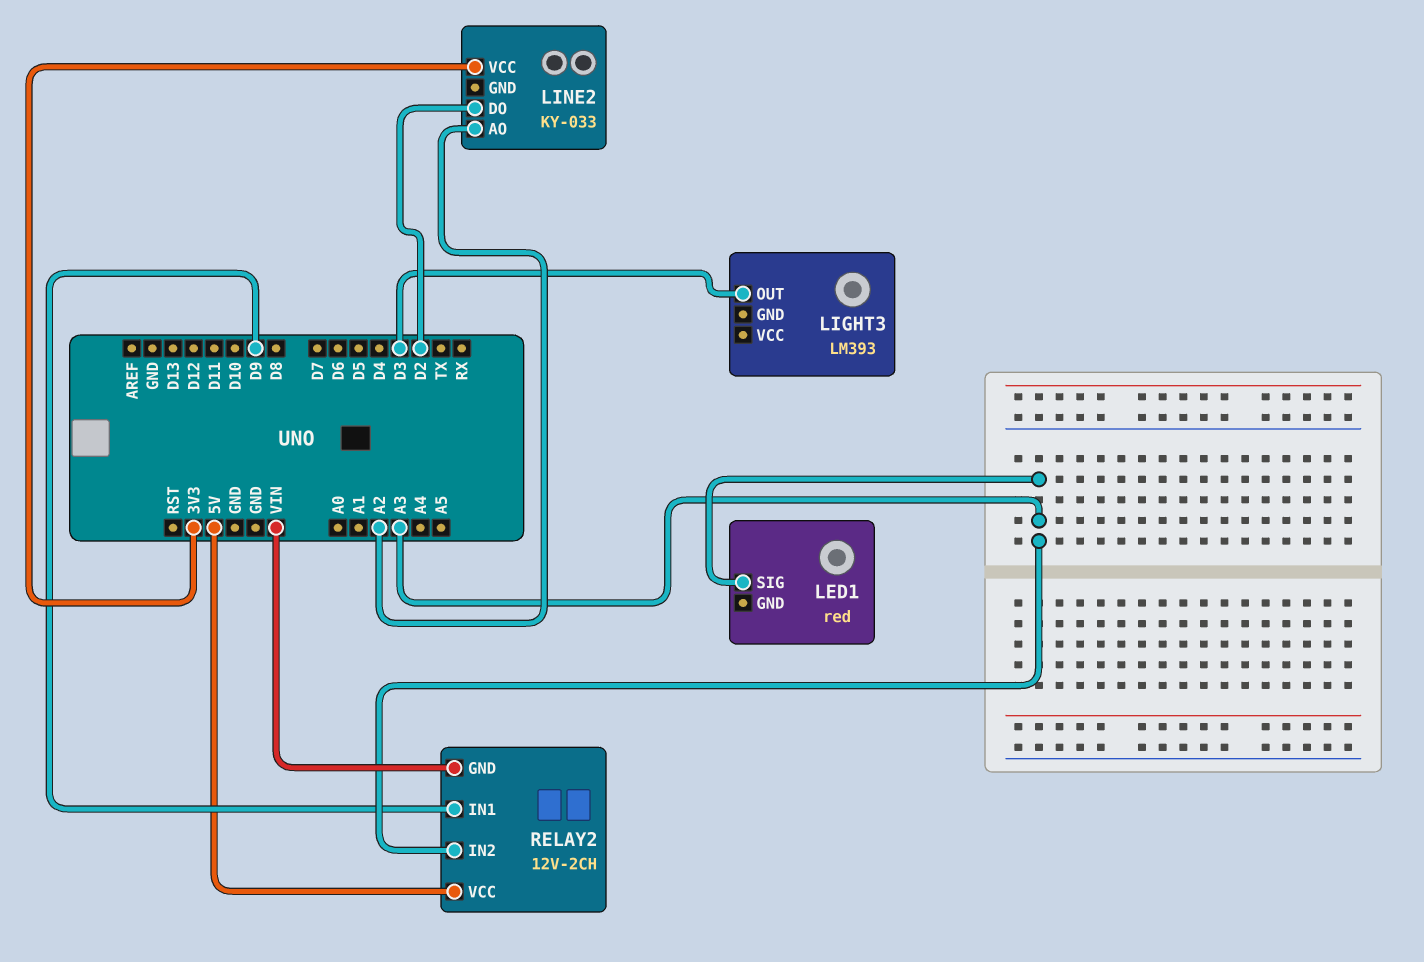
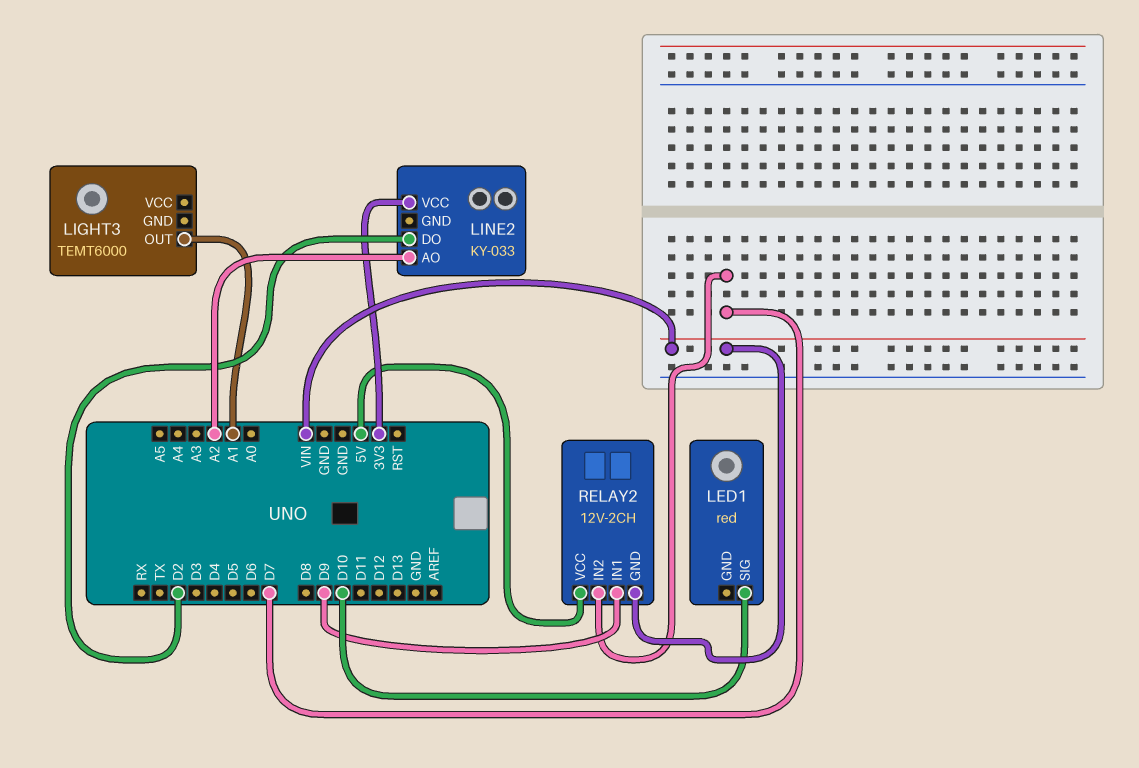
LED1 pin SIG: A3 -> D10
LIGHT3: LM393 -> TEMT6000
LIGHT3 pin OUT: D3 -> A1
RELAY2 pin IN2: A3 -> D7

